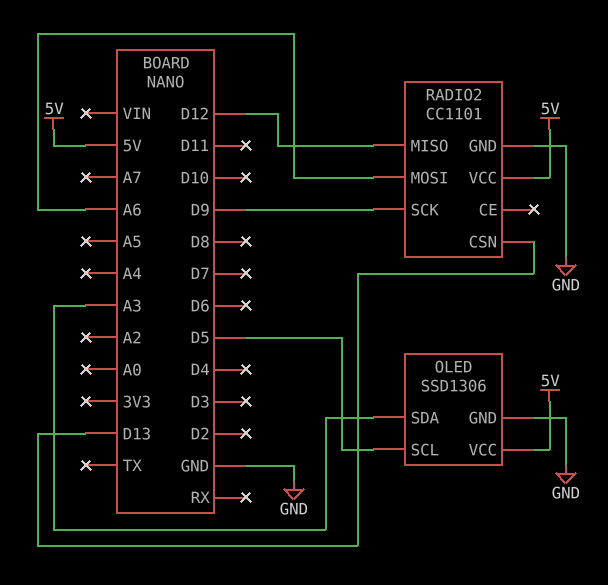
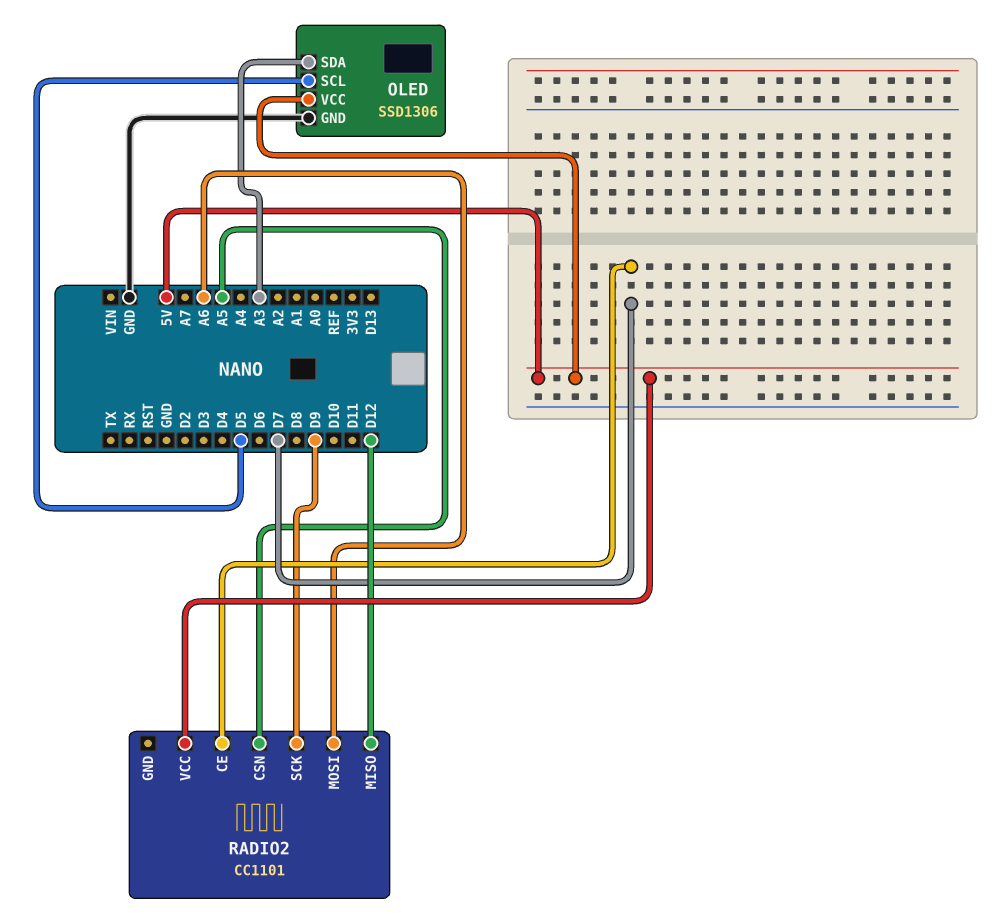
RADIO2 pin CE: none -> D7
RADIO2 pin CSN: D13 -> A5
RADIO2 pin GND: GND -> none

